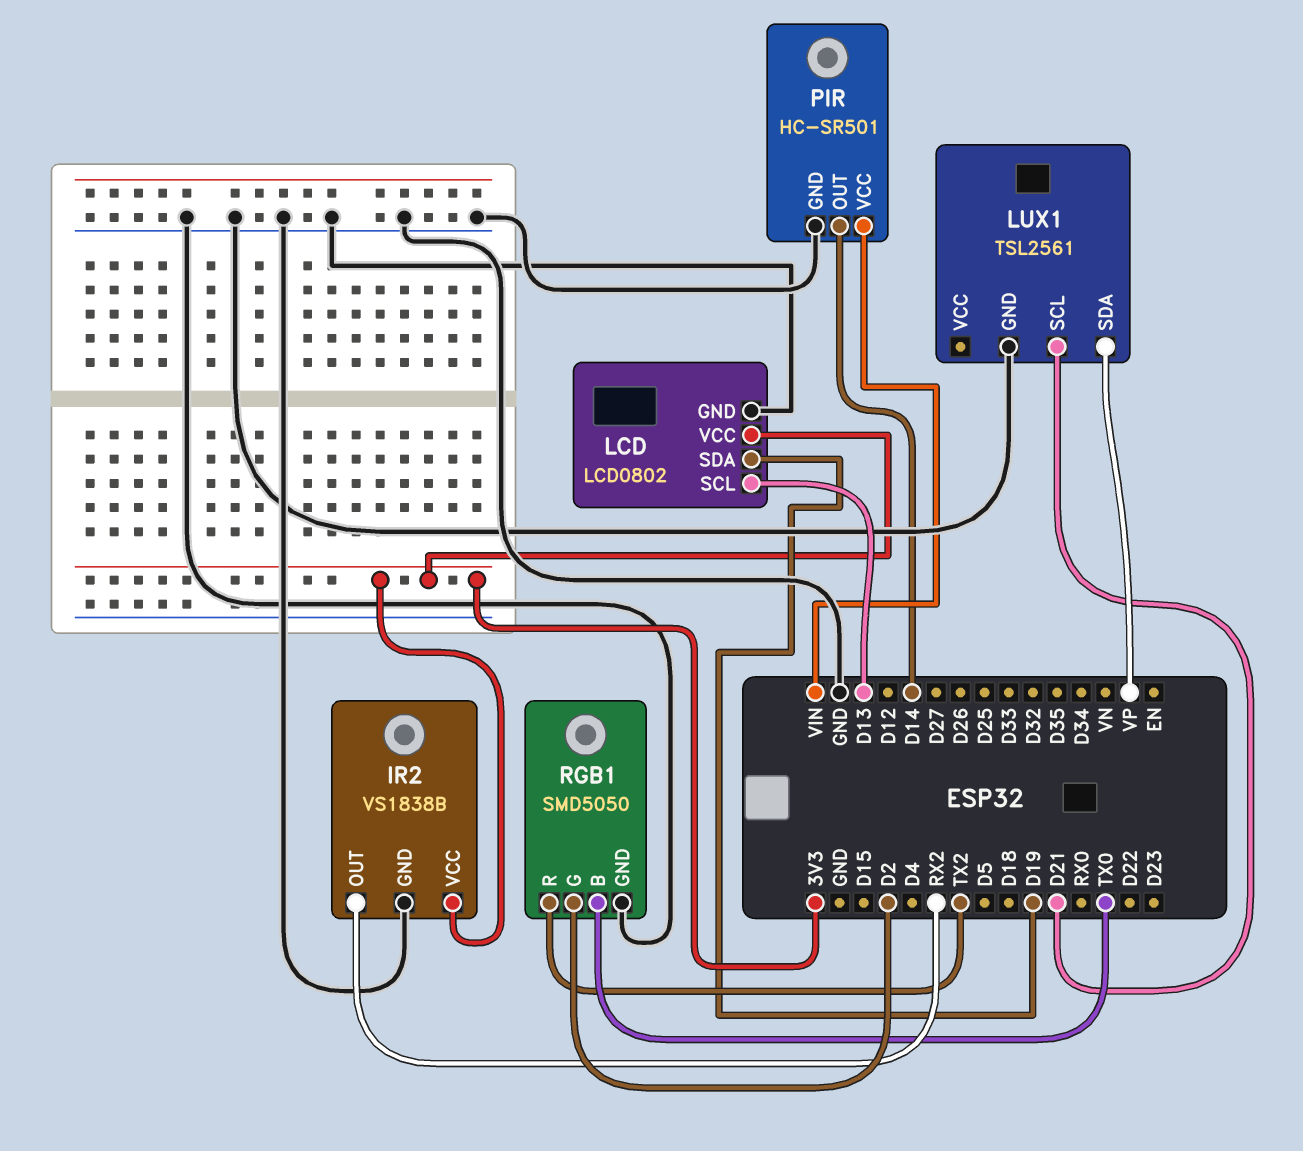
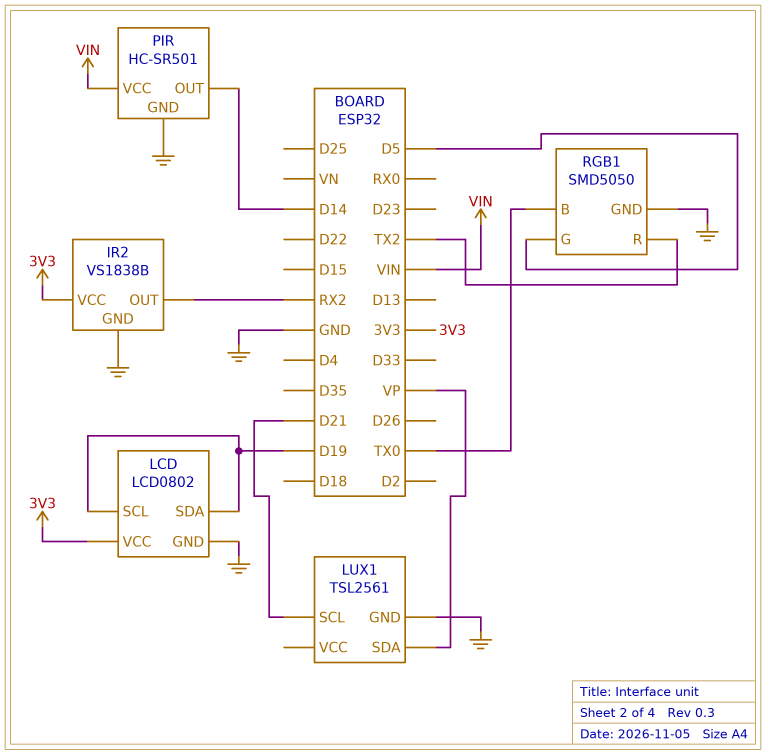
LCD pin SCL: D13 -> D19
RGB1 pin G: D2 -> D5

